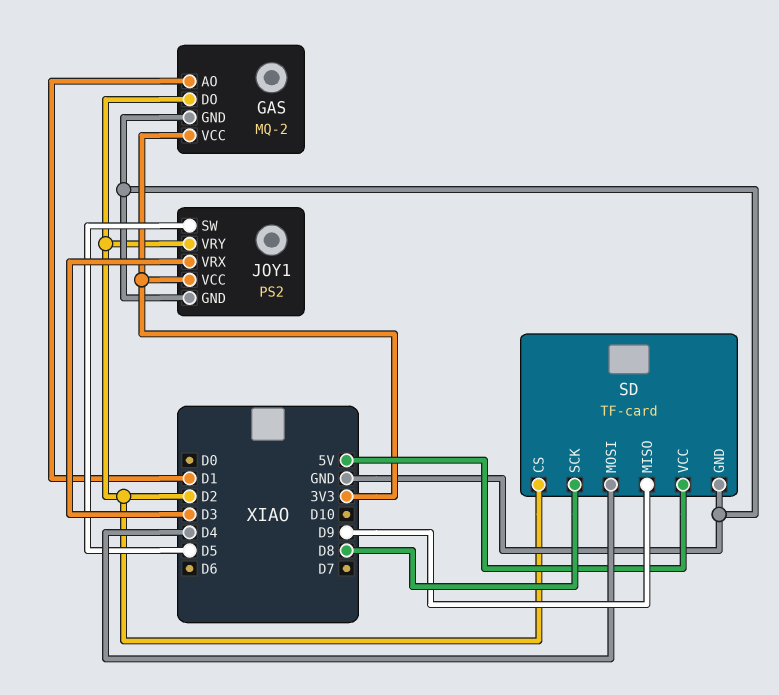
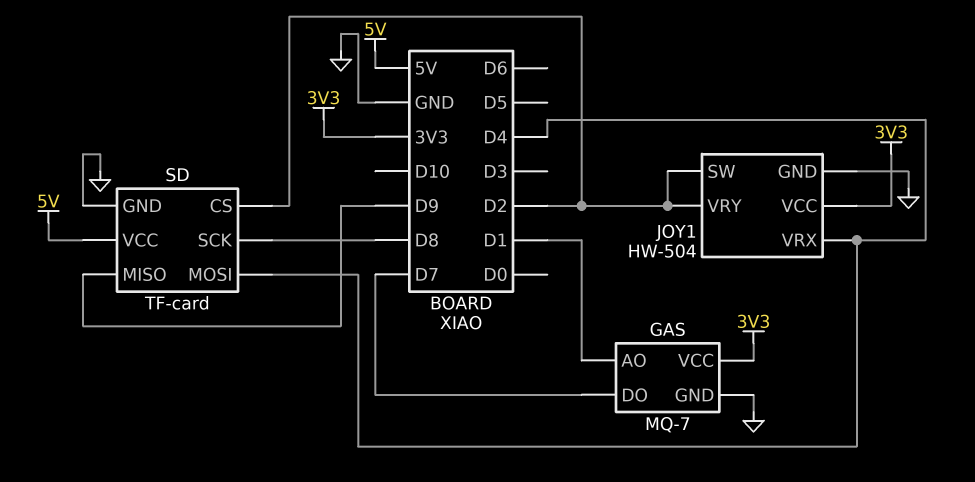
GAS: MQ-2 -> MQ-7
GAS pin DO: D2 -> D7
JOY1: PS2 -> HW-504
JOY1 pin SW: D5 -> D2
JOY1 pin VRX: D3 -> D4

